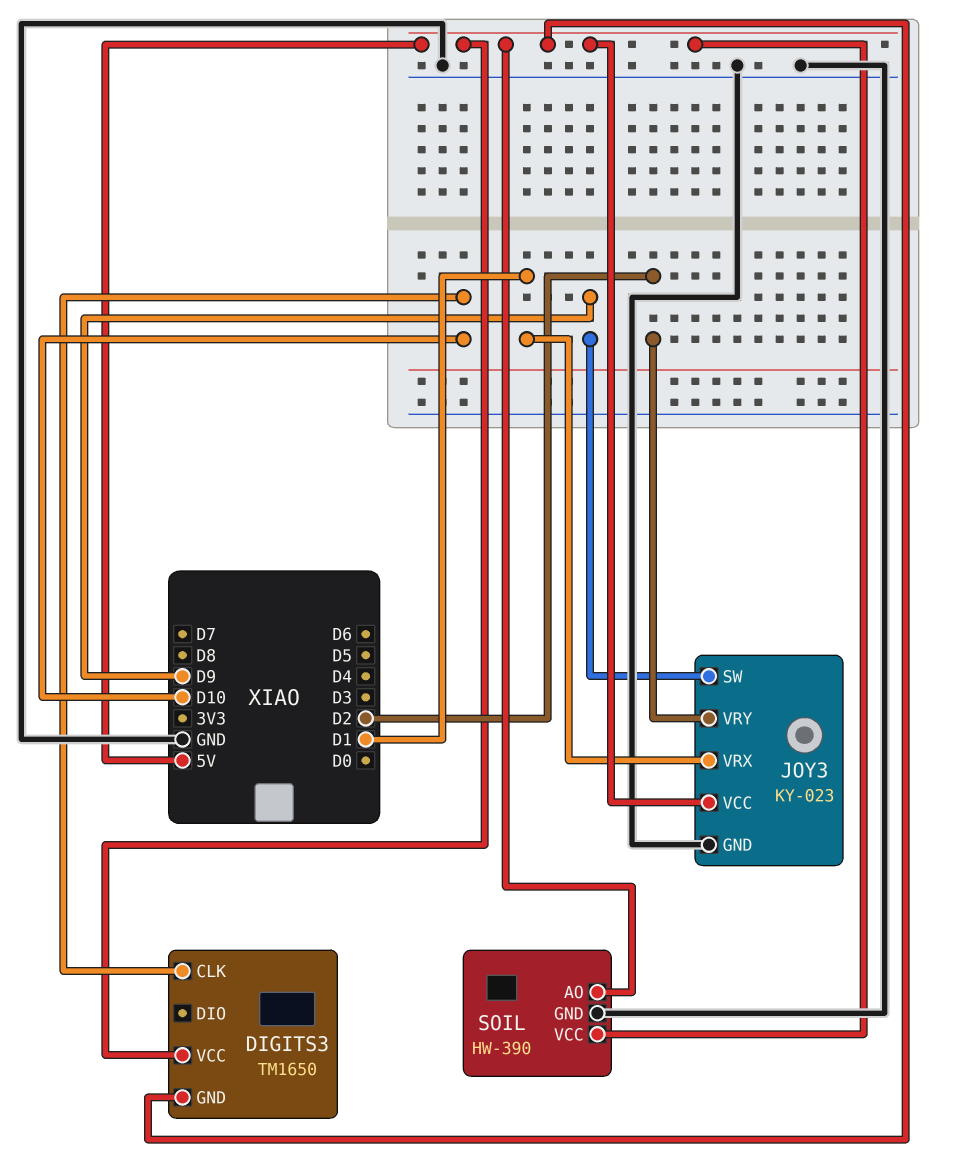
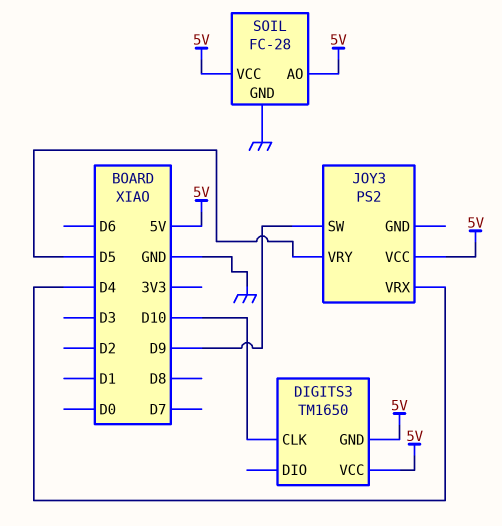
JOY3: KY-023 -> PS2
JOY3 pin GND: GND -> none
JOY3 pin VRX: D1 -> D4
JOY3 pin VRY: D2 -> D5
SOIL: HW-390 -> FC-28

